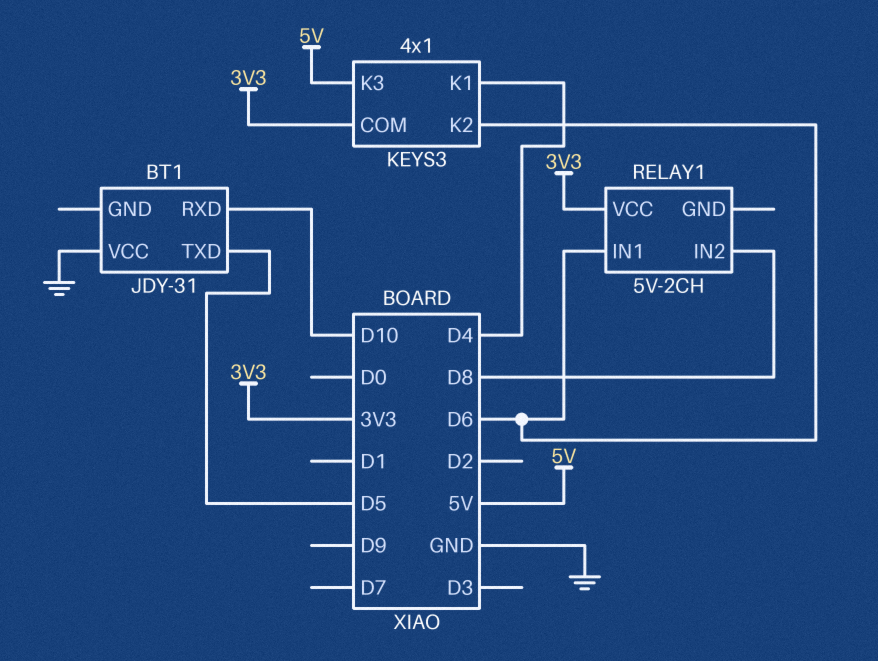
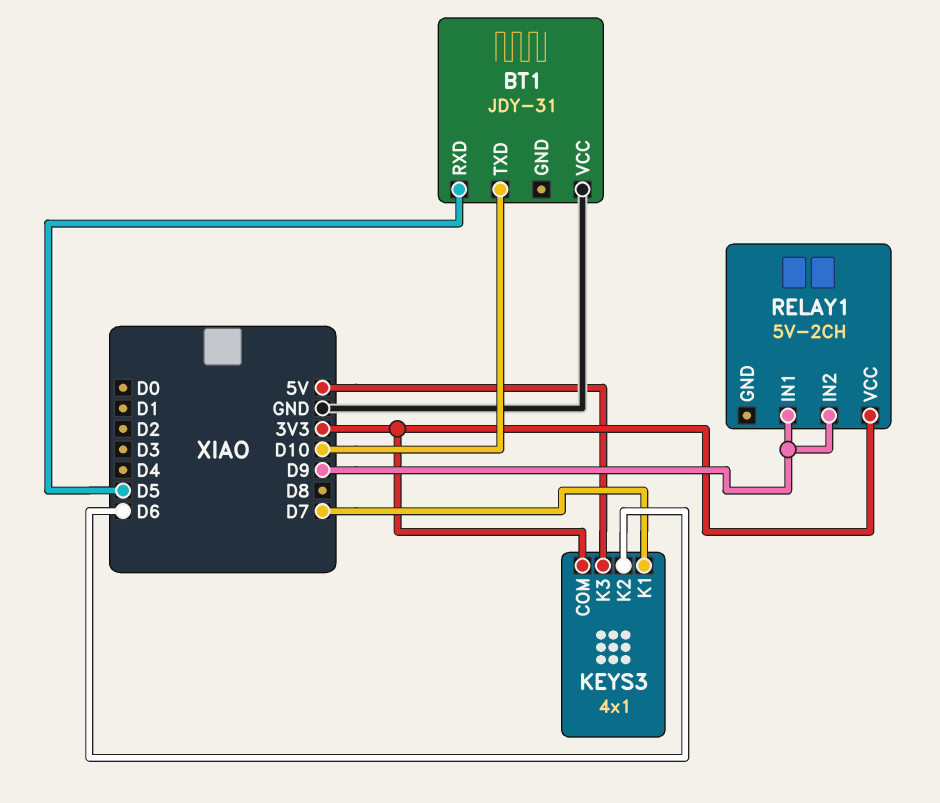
BT1 pin RXD: D10 -> D5
BT1 pin TXD: D5 -> D10
KEYS3 pin K1: D4 -> D7
RELAY1 pin IN1: D6 -> D9
RELAY1 pin IN2: D8 -> D9

